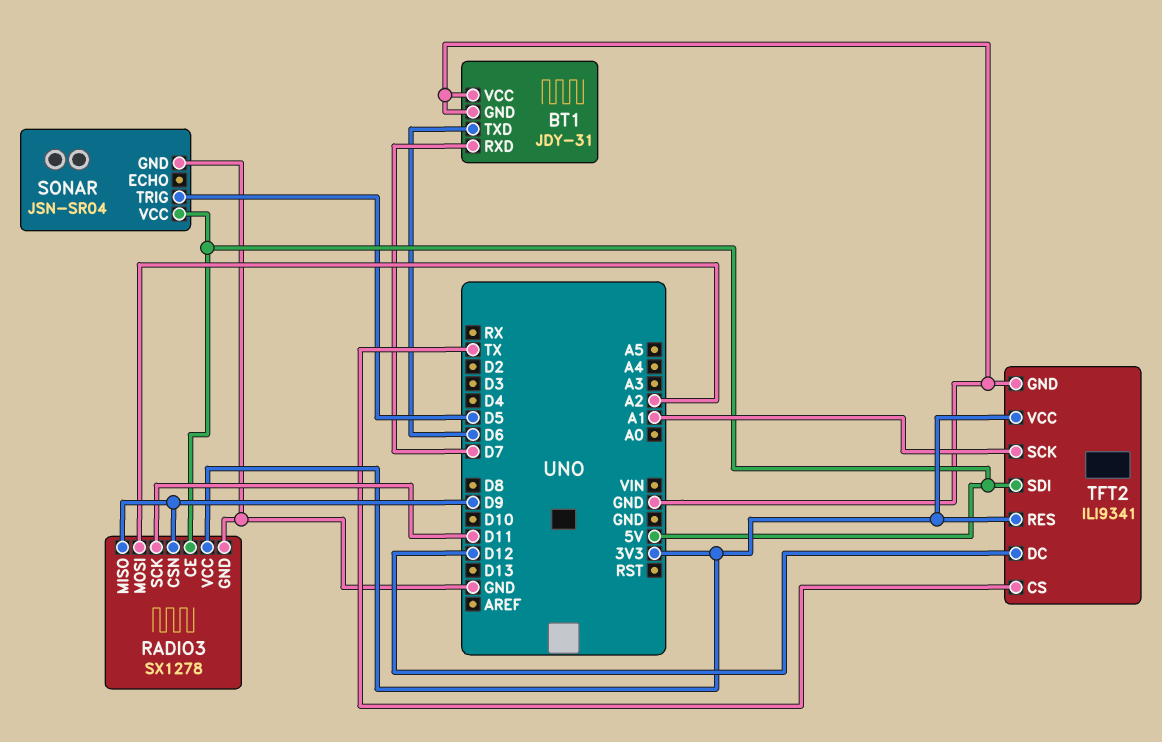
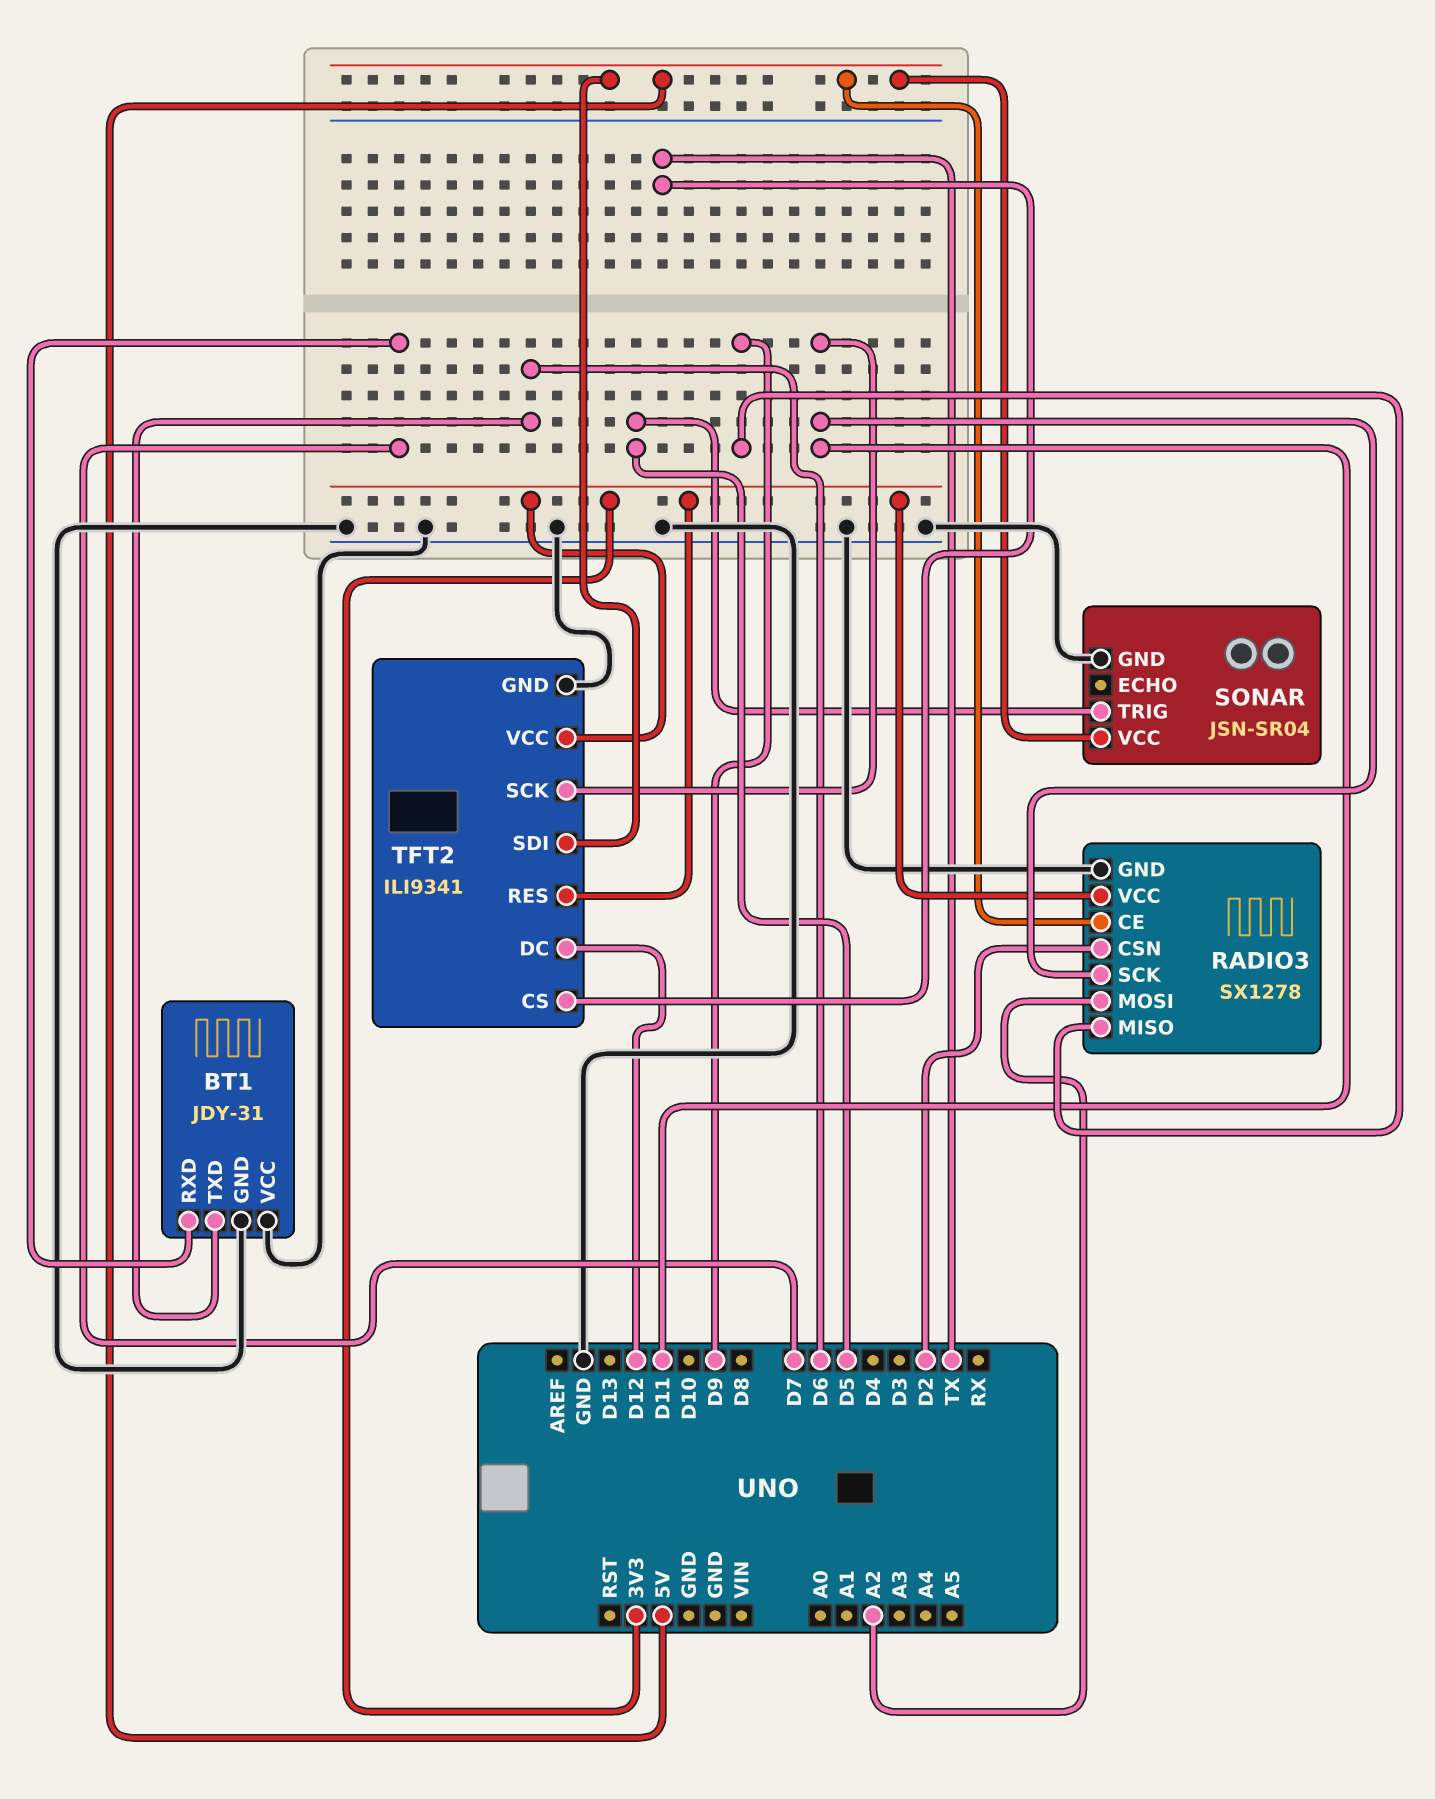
RADIO3 pin CSN: D9 -> D2
TFT2 pin SCK: A1 -> D11

